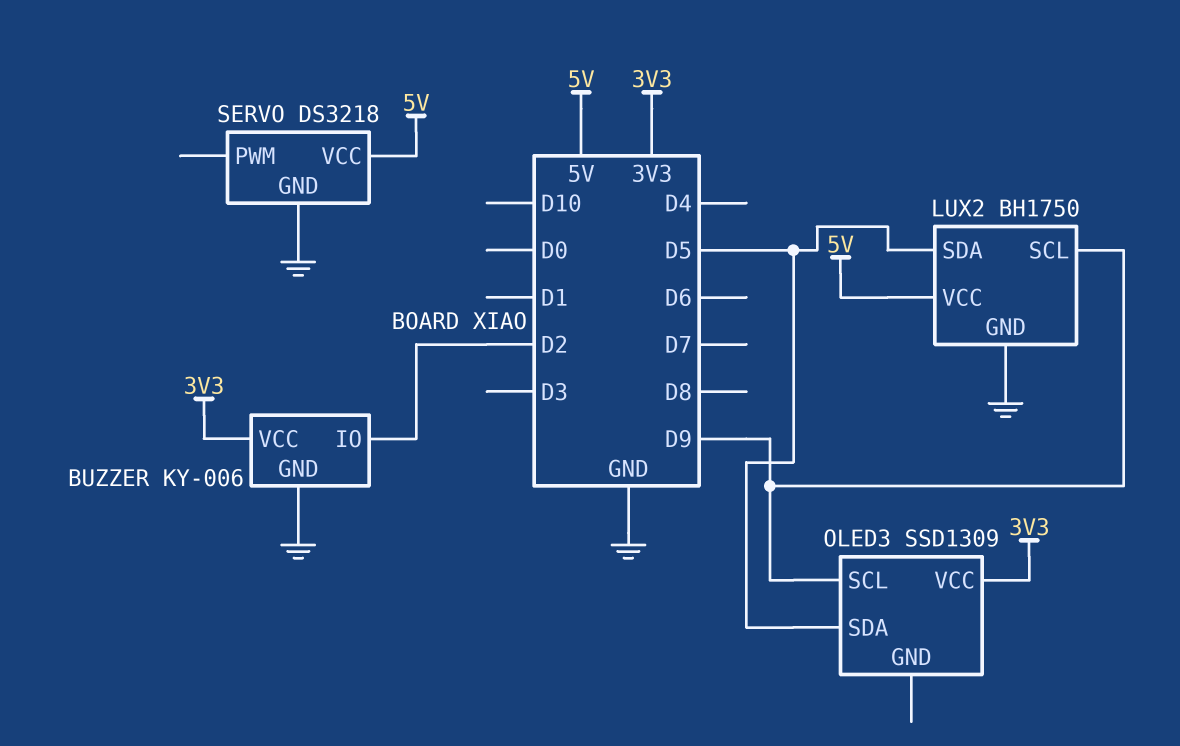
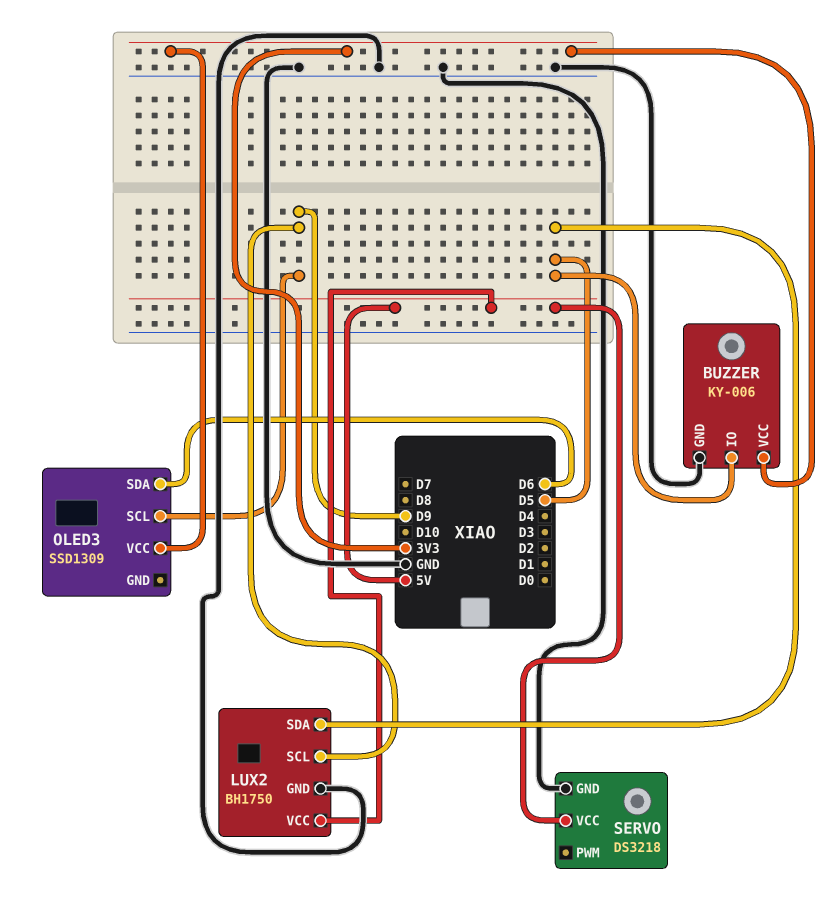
BUZZER pin IO: D2 -> D5
OLED3 pin SDA: D5 -> D6

